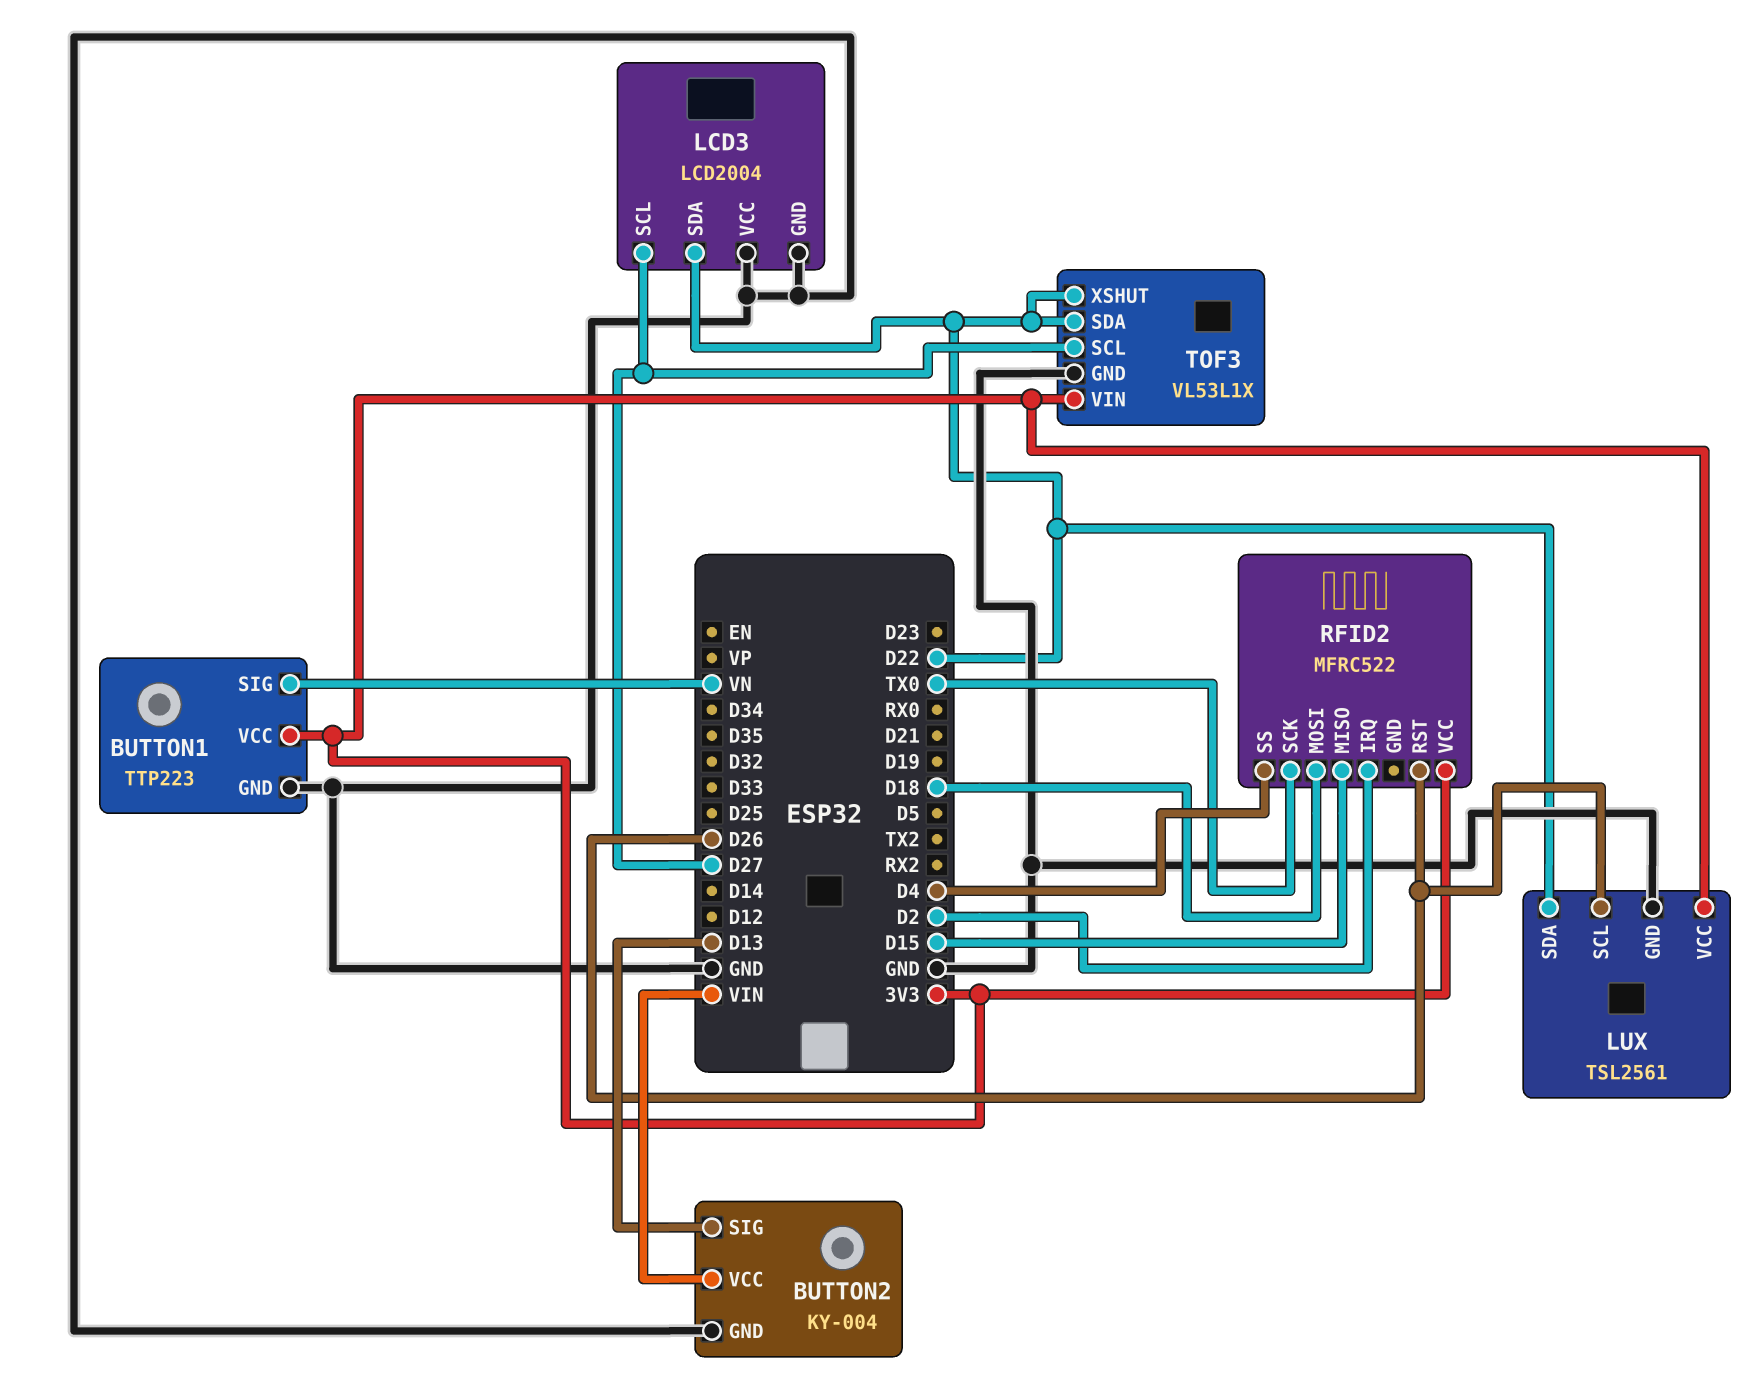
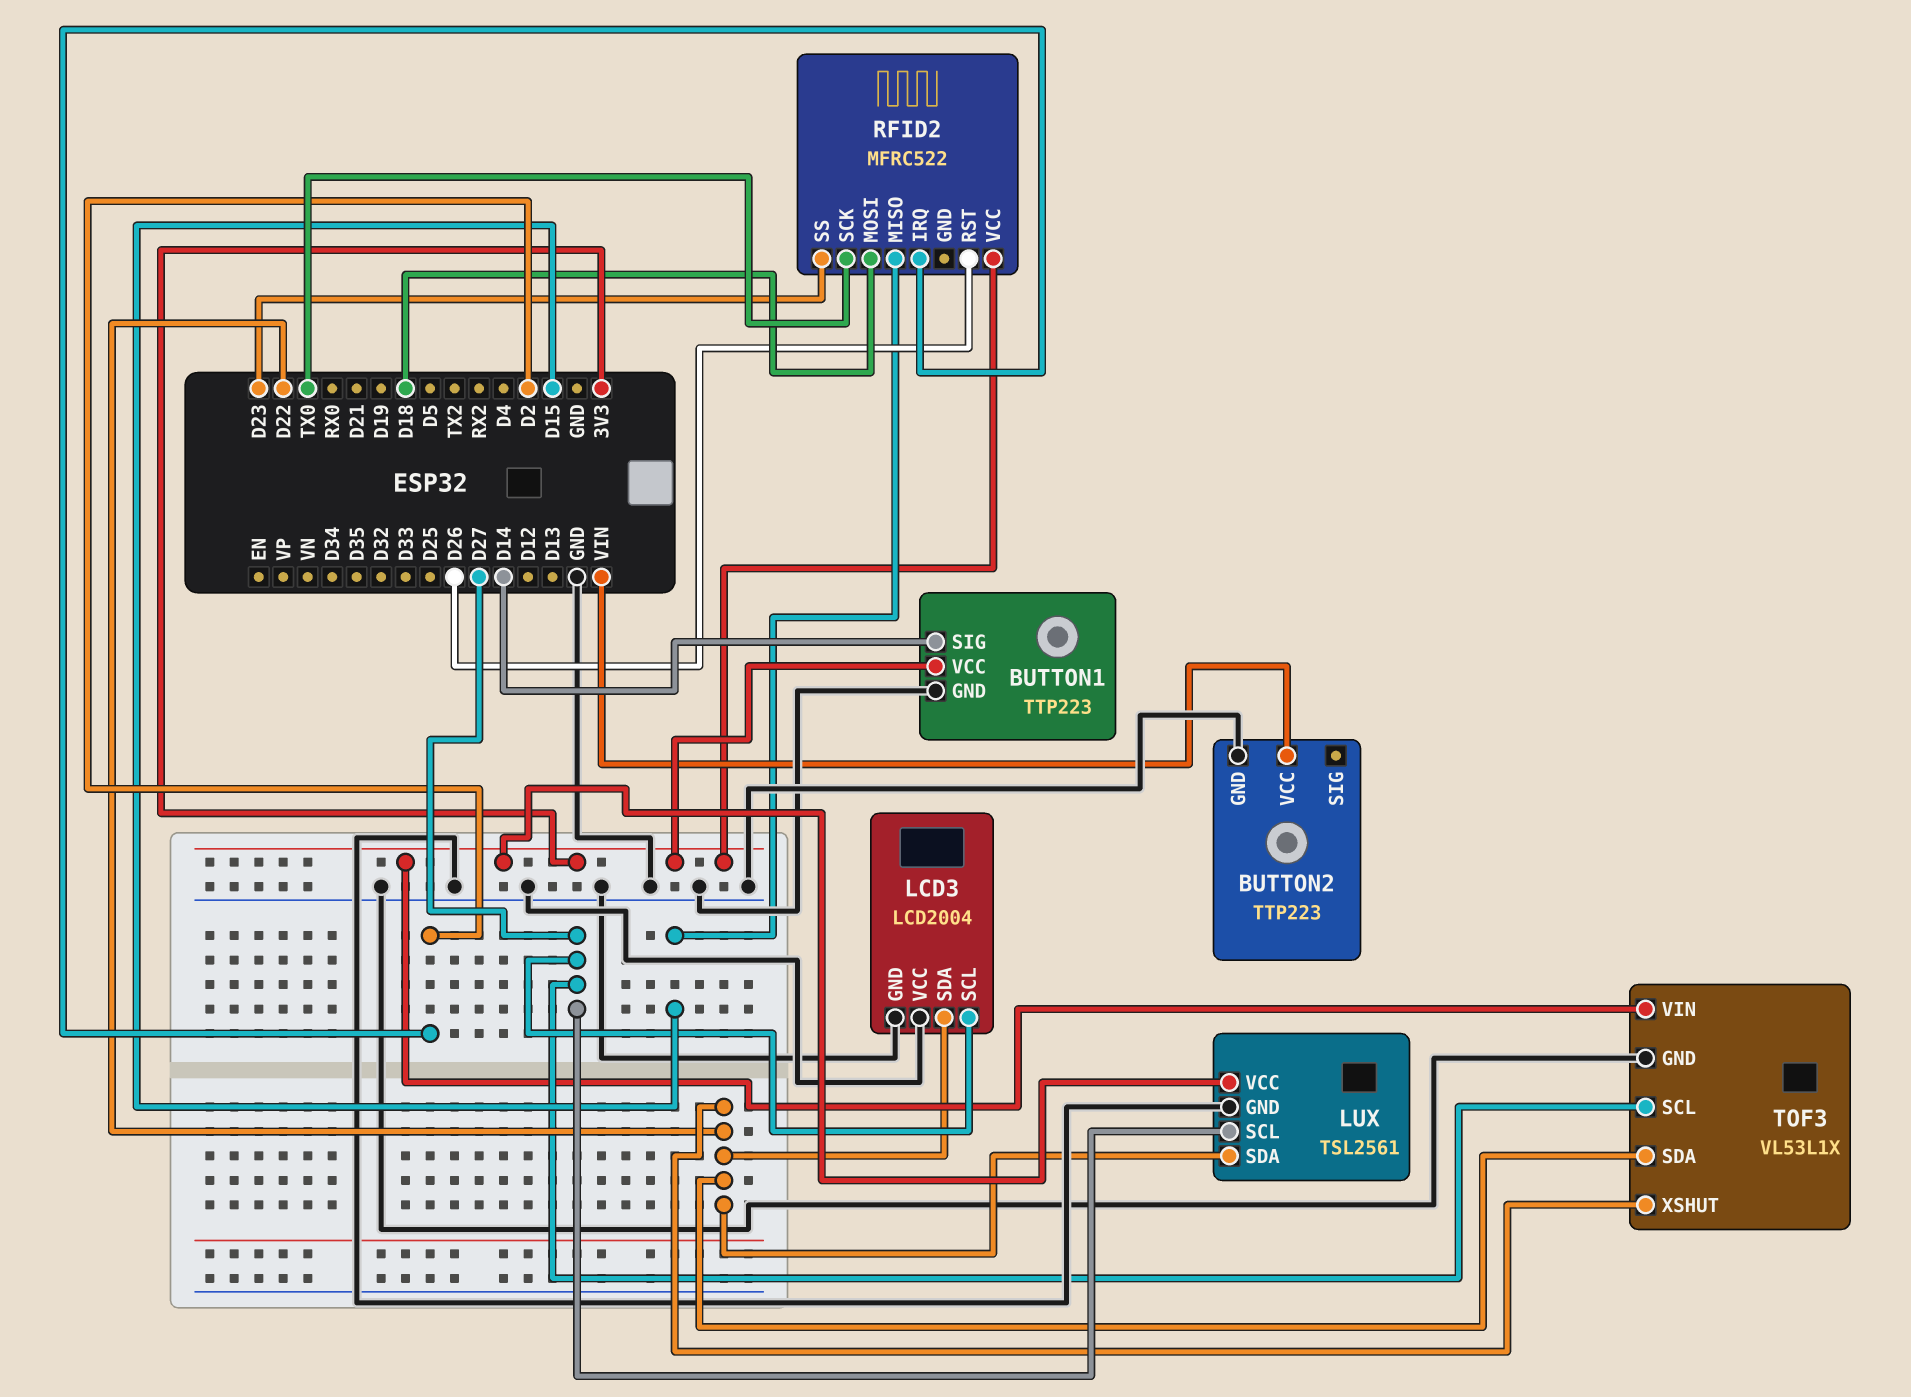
BUTTON1 pin SIG: VN -> D14
BUTTON2: KY-004 -> TTP223
BUTTON2 pin SIG: D13 -> none
LUX pin SCL: D26 -> D27
RFID2 pin SS: D4 -> D23

